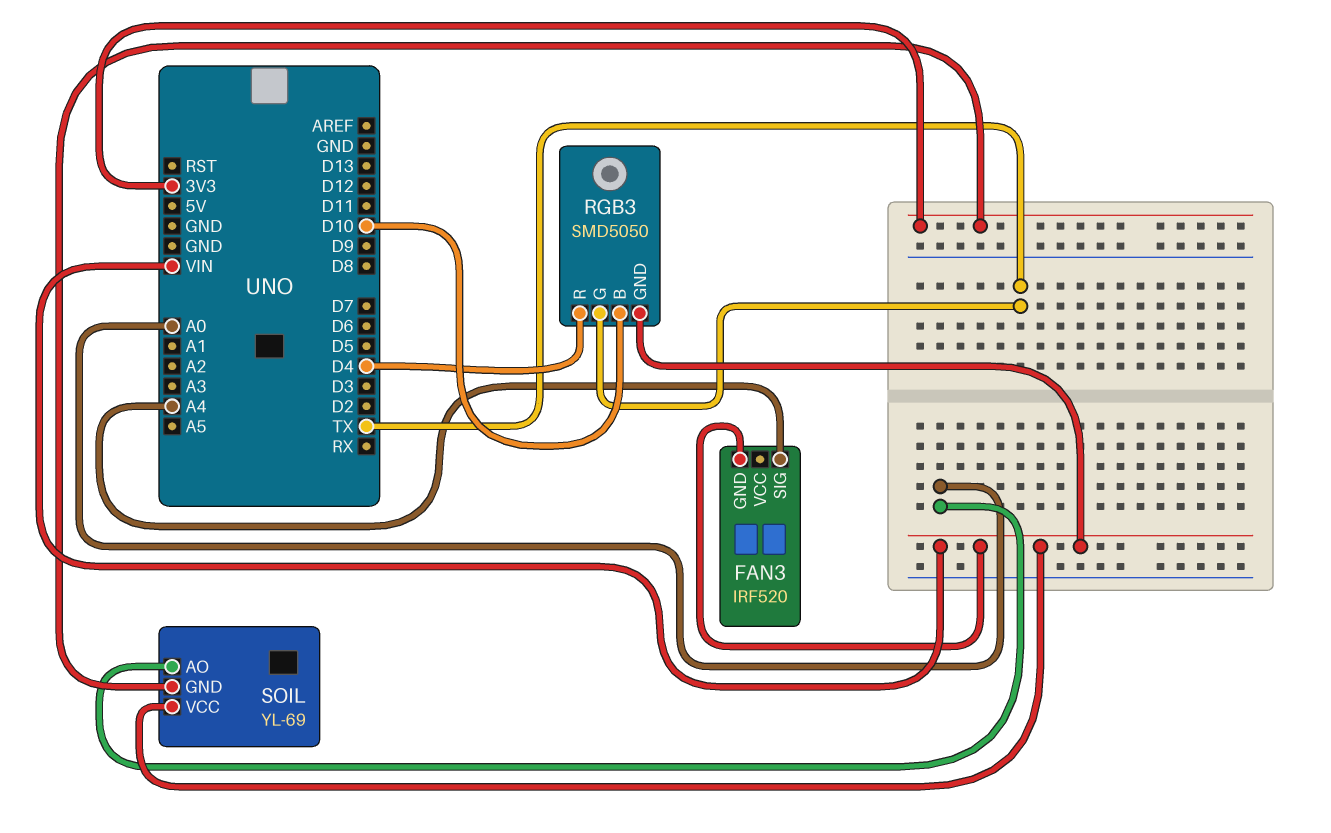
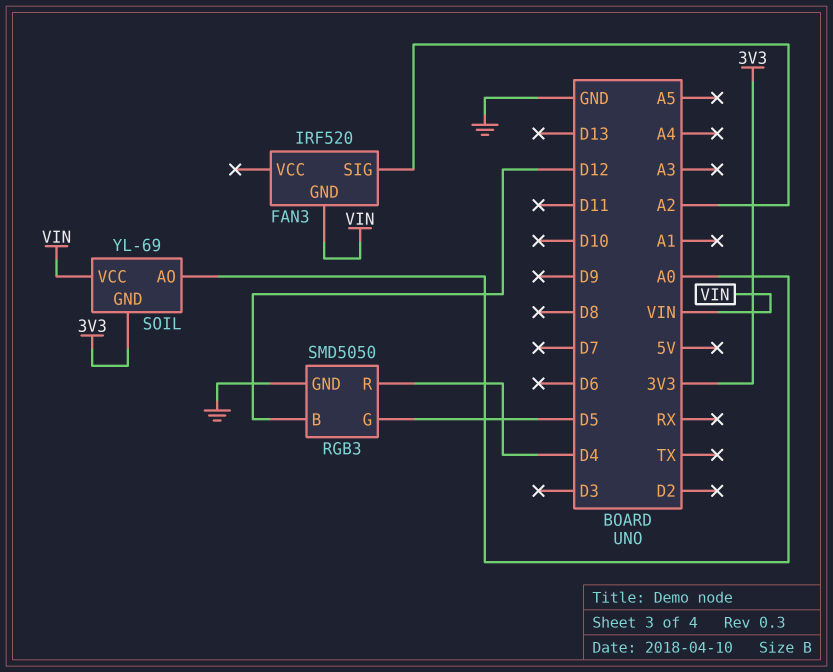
FAN3 pin SIG: A4 -> A2
RGB3 pin B: D10 -> D12
RGB3 pin G: TX -> D5
RGB3 pin GND: VIN -> GND

